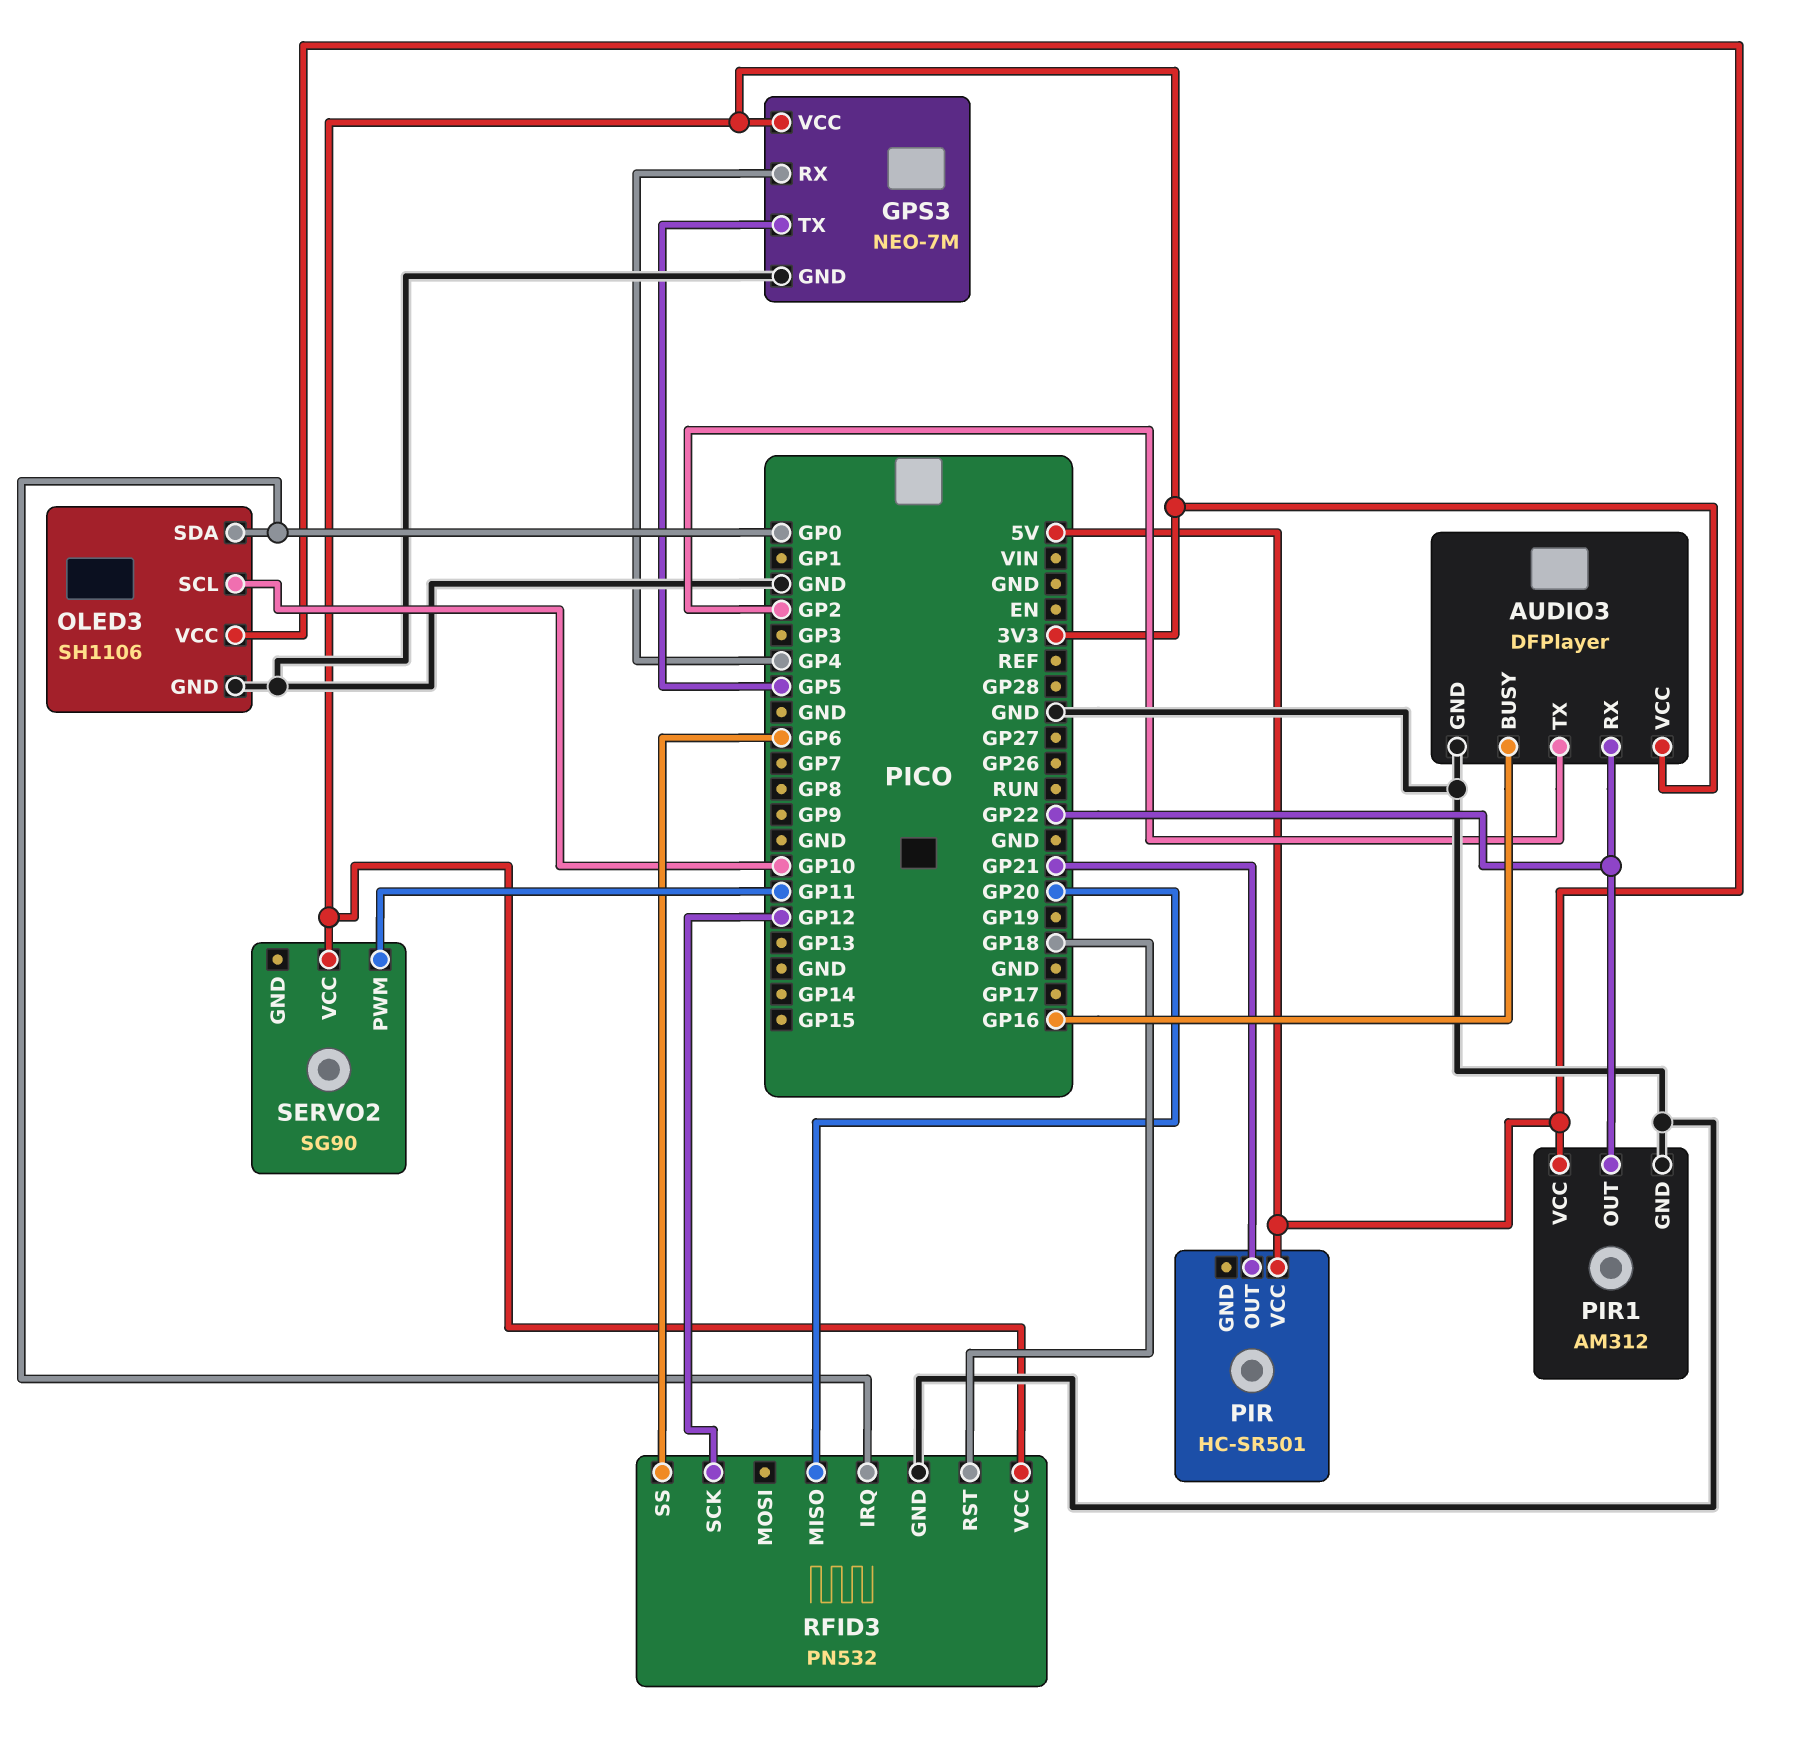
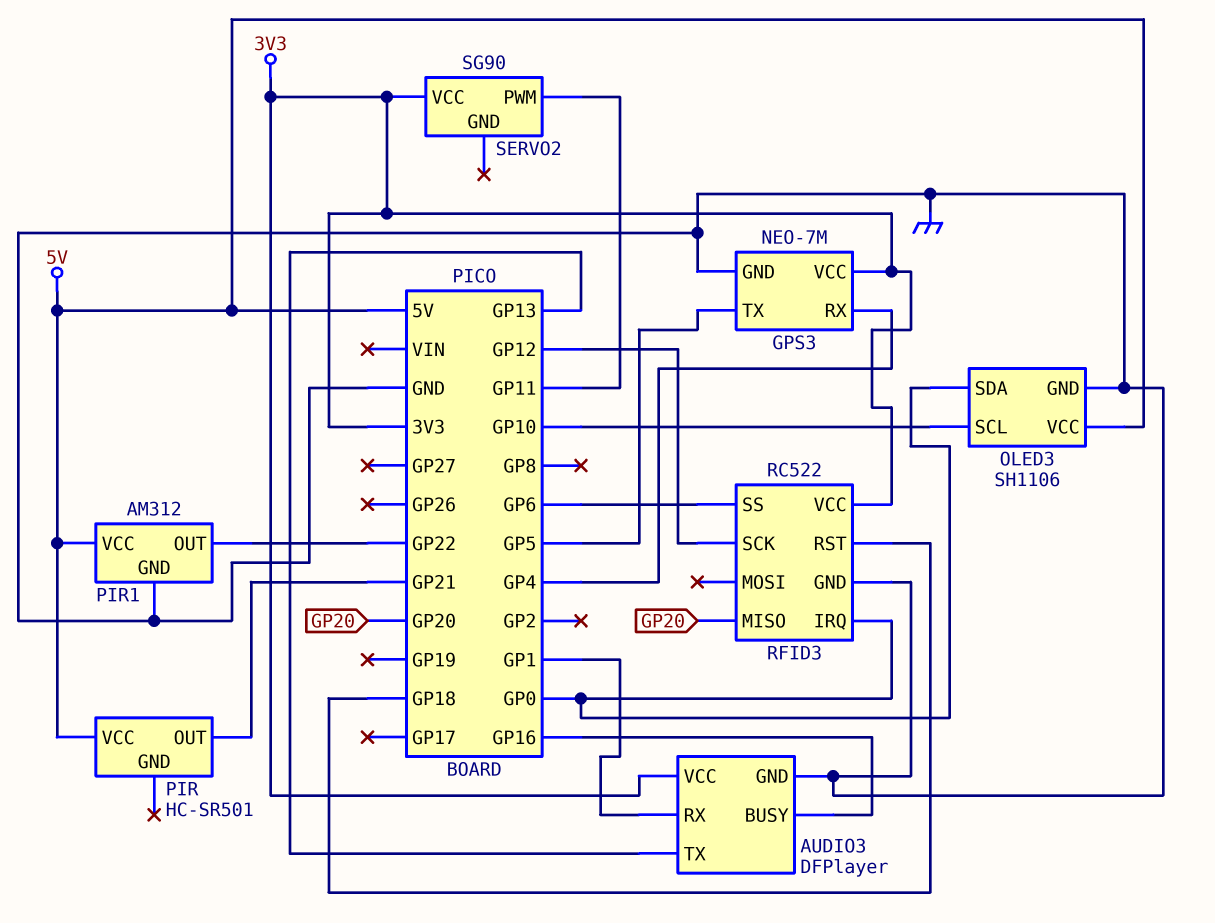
AUDIO3 pin RX: GP22 -> GP1
AUDIO3 pin TX: GP2 -> GP13
RFID3: PN532 -> RC522

